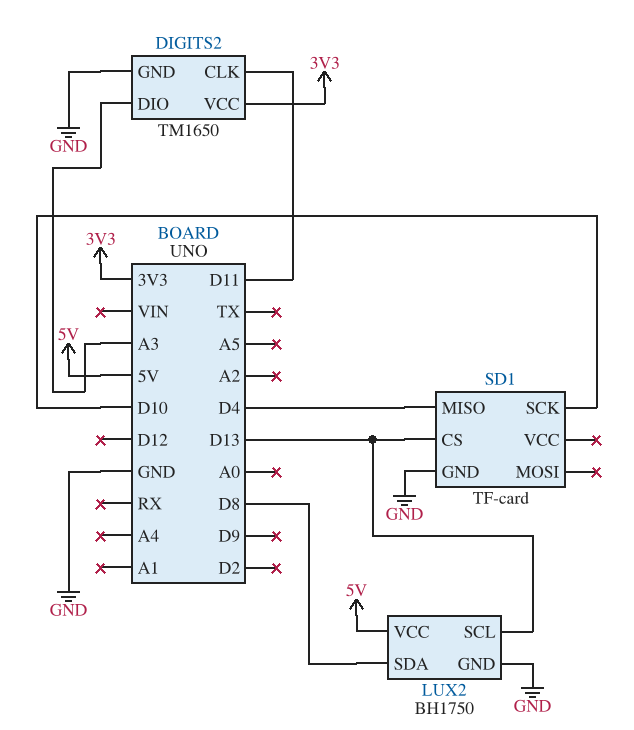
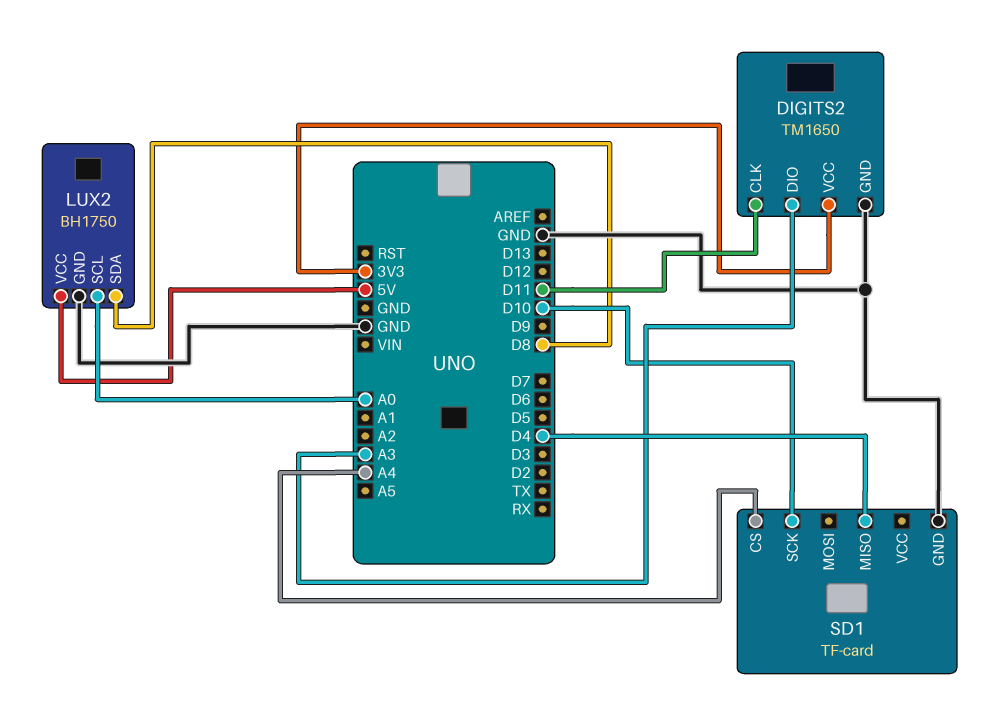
LUX2 pin SCL: D13 -> A0
SD1 pin CS: D13 -> A4

